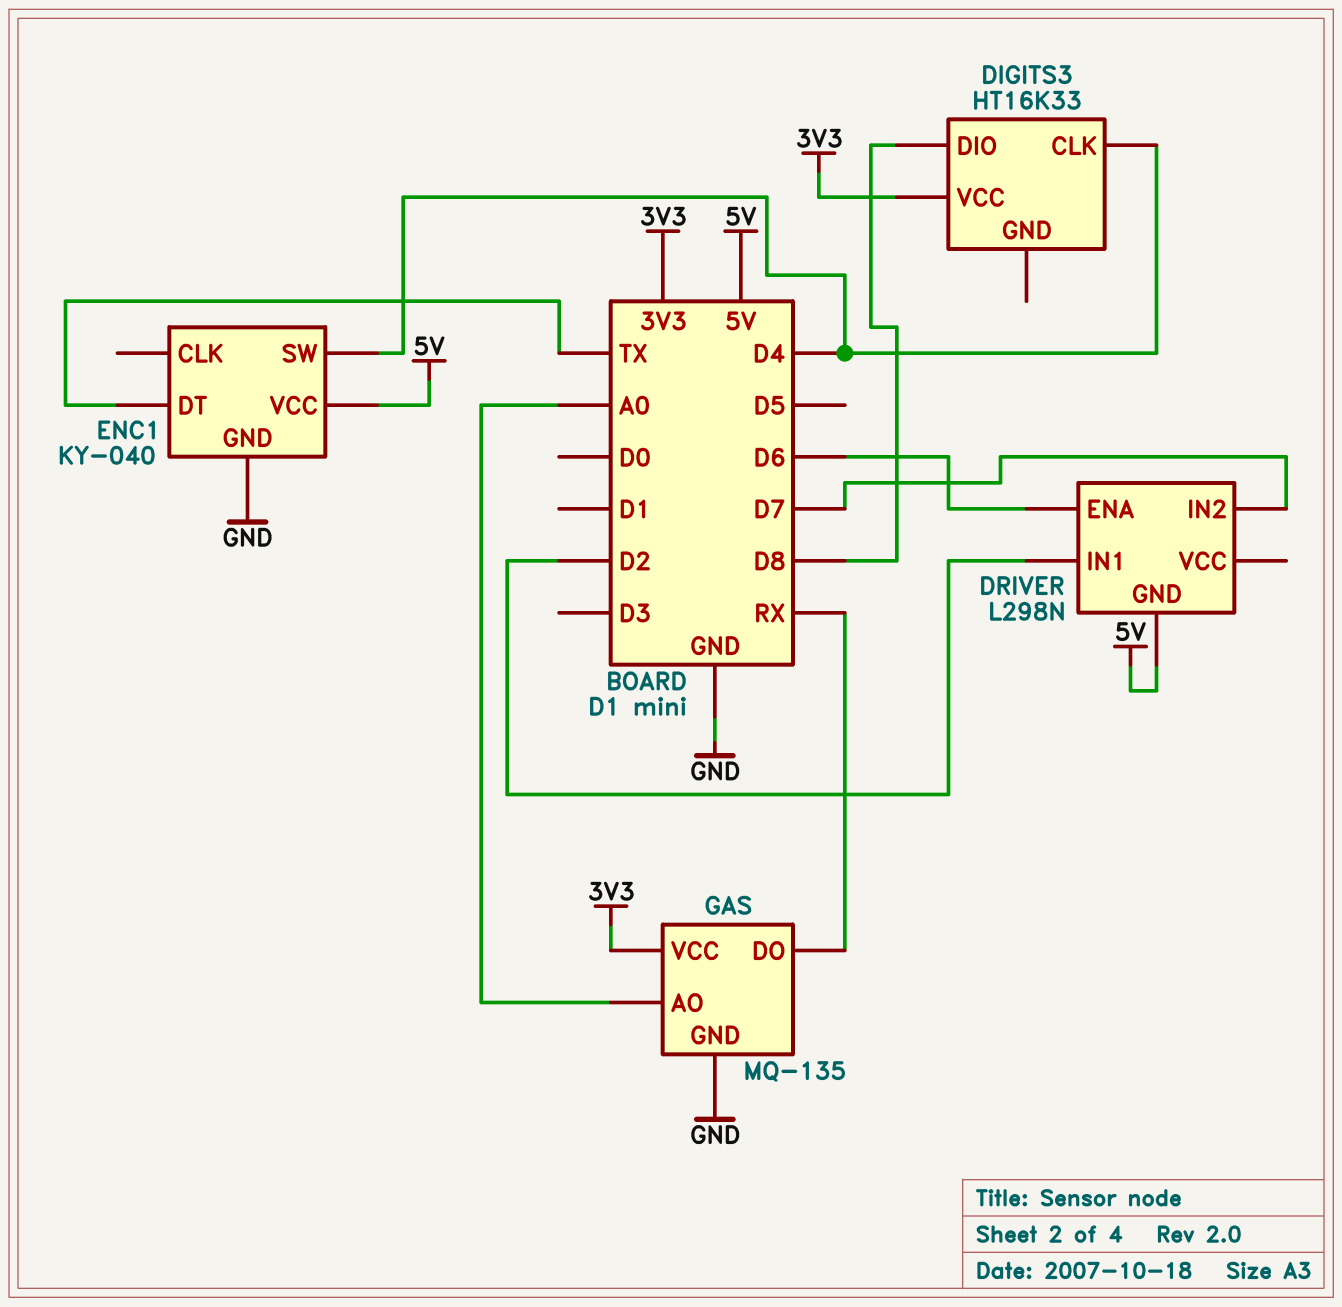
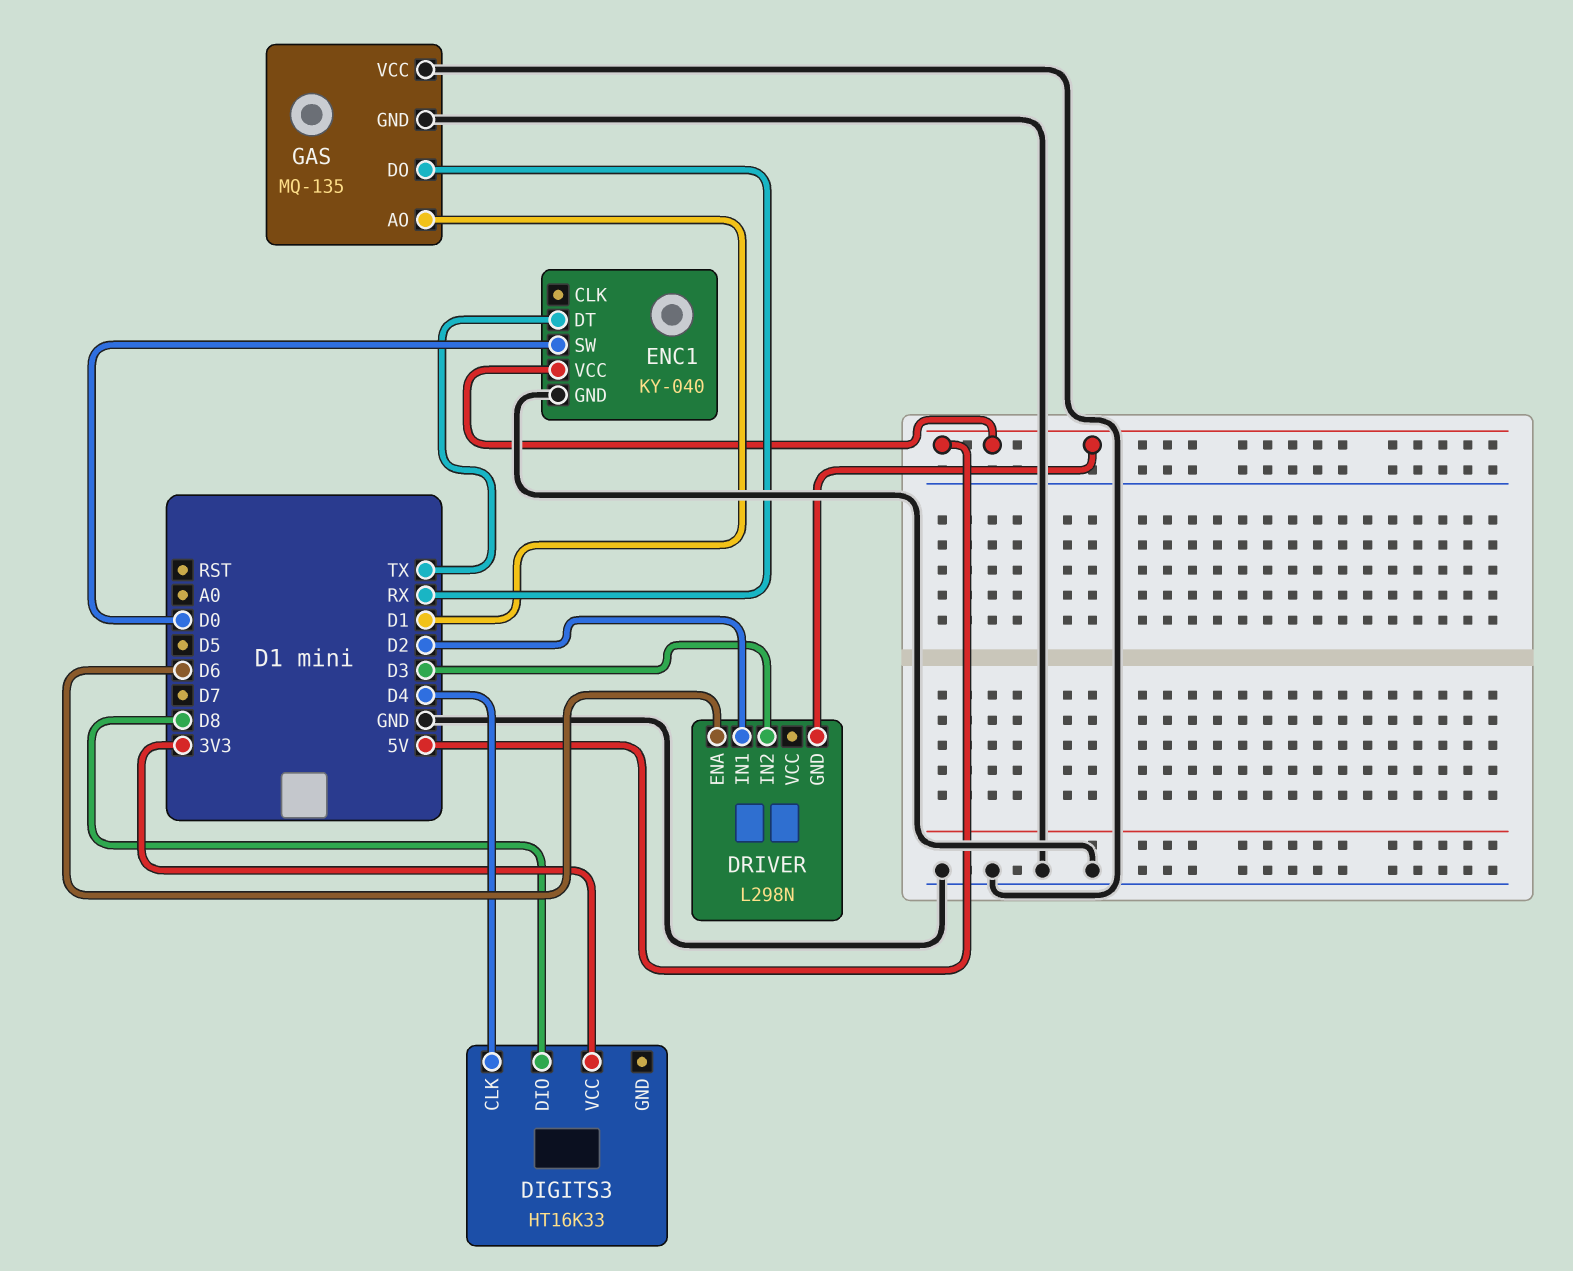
DRIVER pin IN2: D7 -> D3
ENC1 pin SW: D4 -> D0
GAS pin AO: A0 -> D1
GAS pin VCC: 3V3 -> GND

